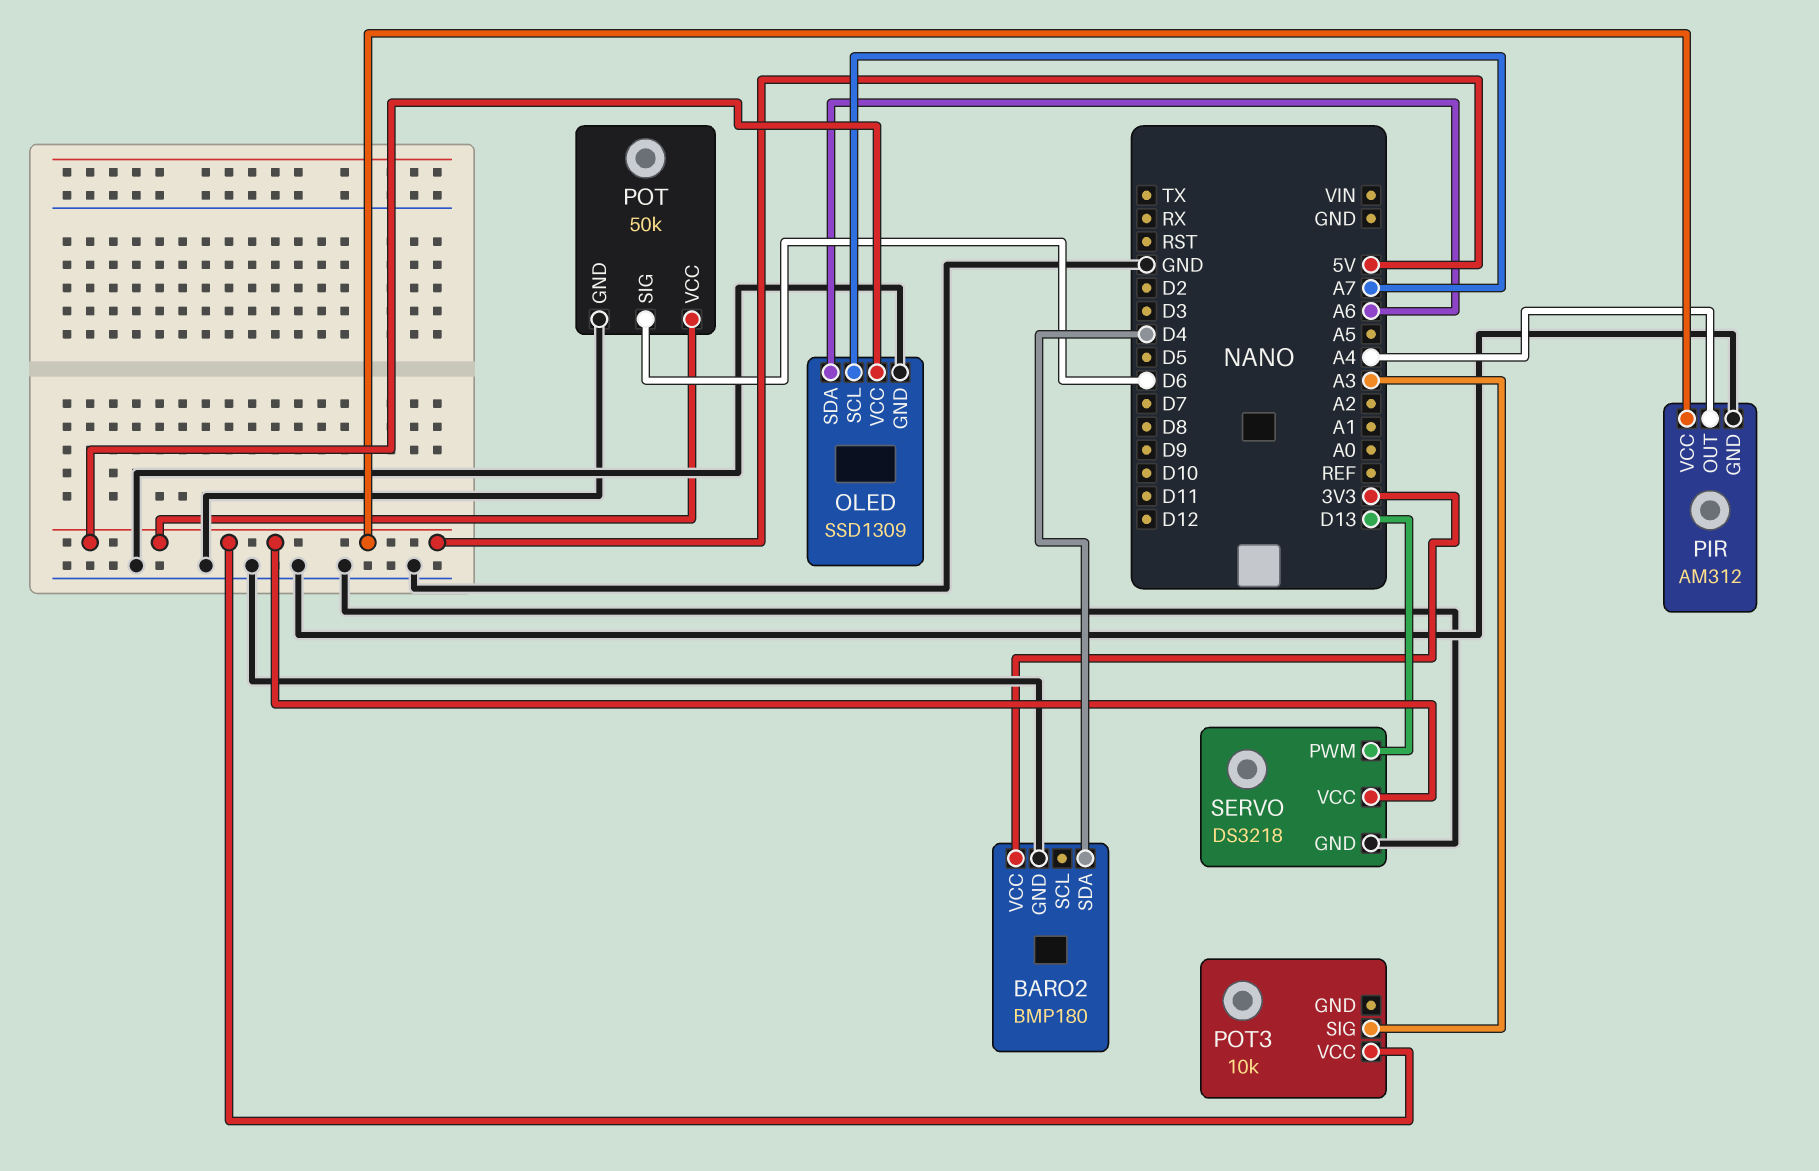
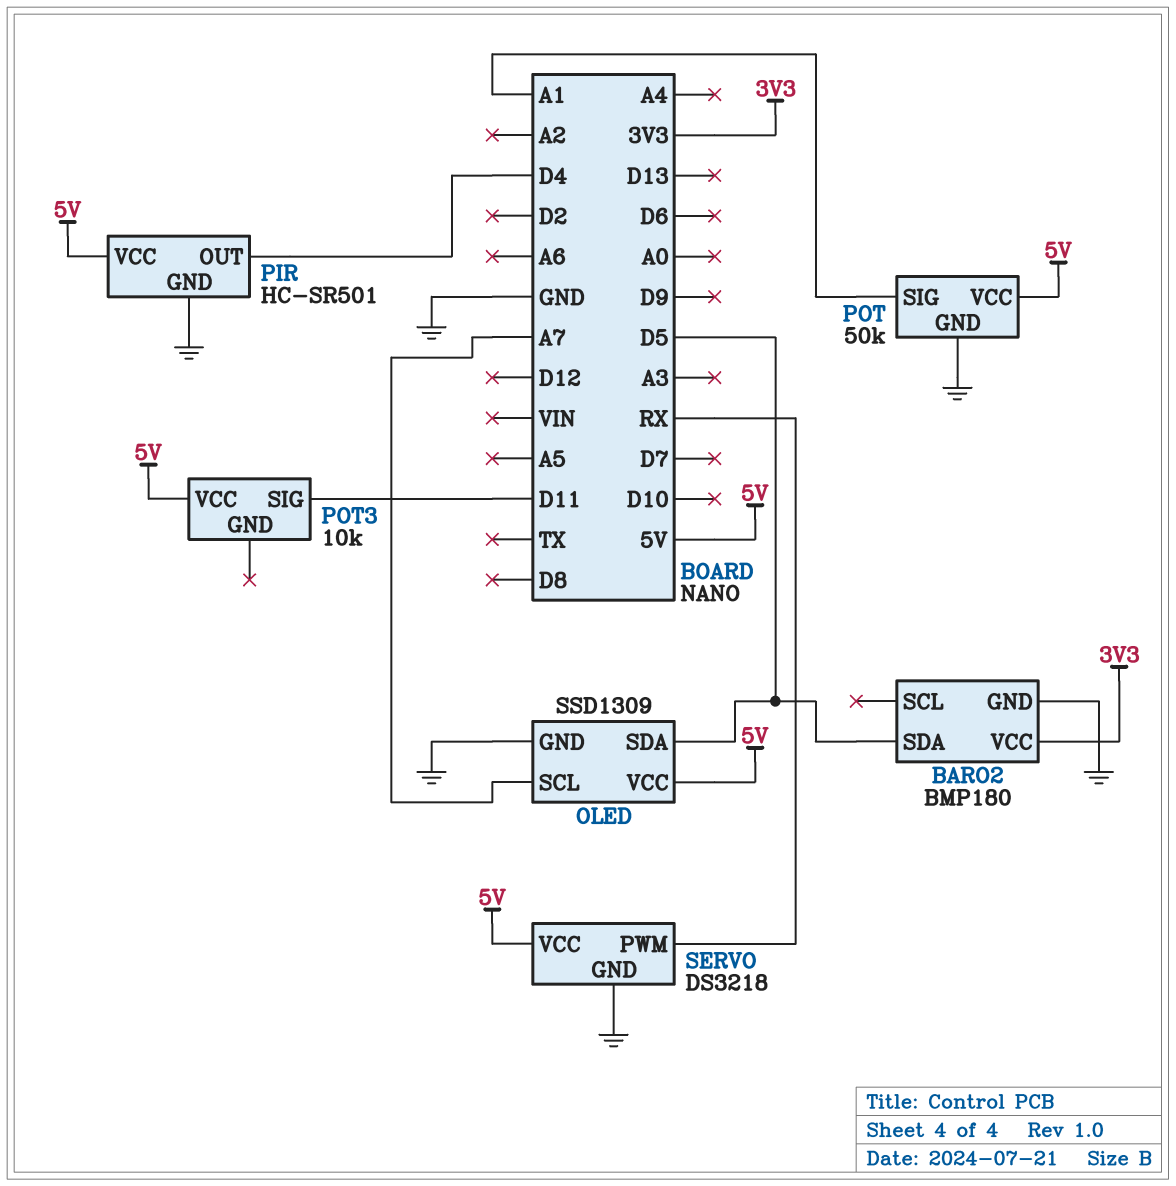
BARO2 pin SDA: D4 -> D5
OLED pin SDA: A6 -> D5
PIR: AM312 -> HC-SR501
PIR pin OUT: A4 -> D4
POT pin SIG: D6 -> A1
POT3 pin SIG: A3 -> D11
SERVO pin PWM: D13 -> RX

